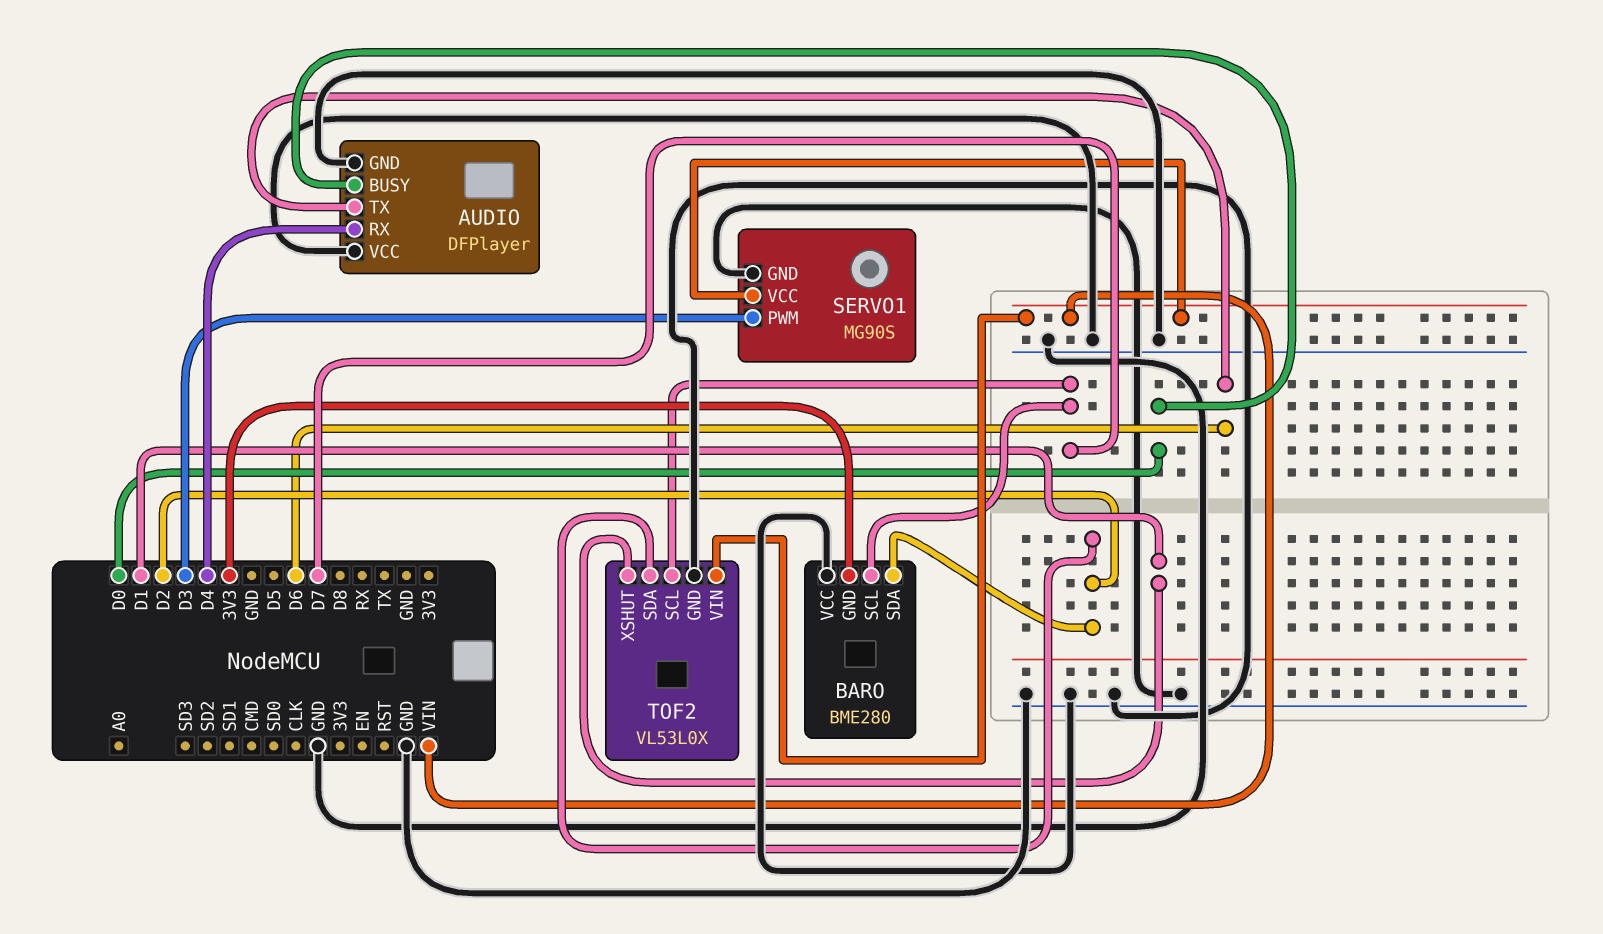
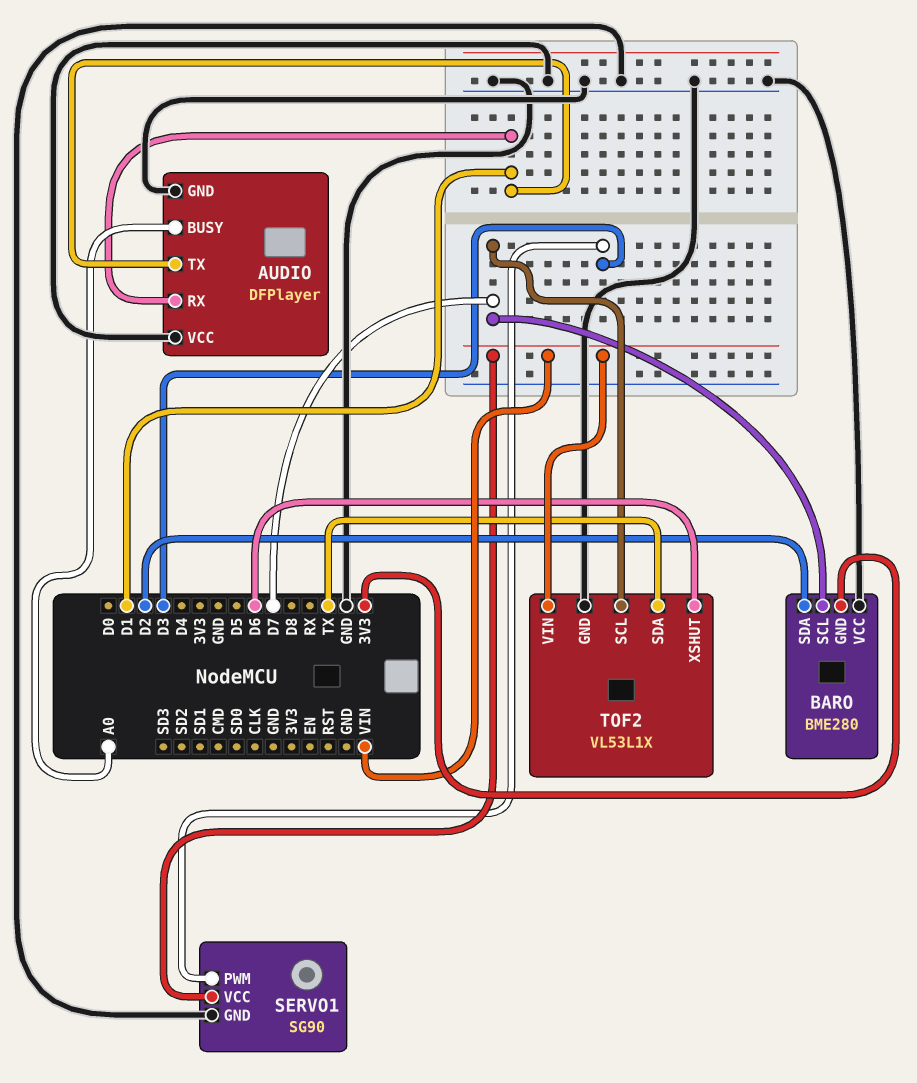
AUDIO pin BUSY: D0 -> A0
AUDIO pin RX: D4 -> D1
AUDIO pin TX: D6 -> D1
SERVO1: MG90S -> SG90
TOF2: VL53L0X -> VL53L1X
TOF2 pin SDA: D2 -> TX
TOF2 pin XSHUT: D1 -> D6

